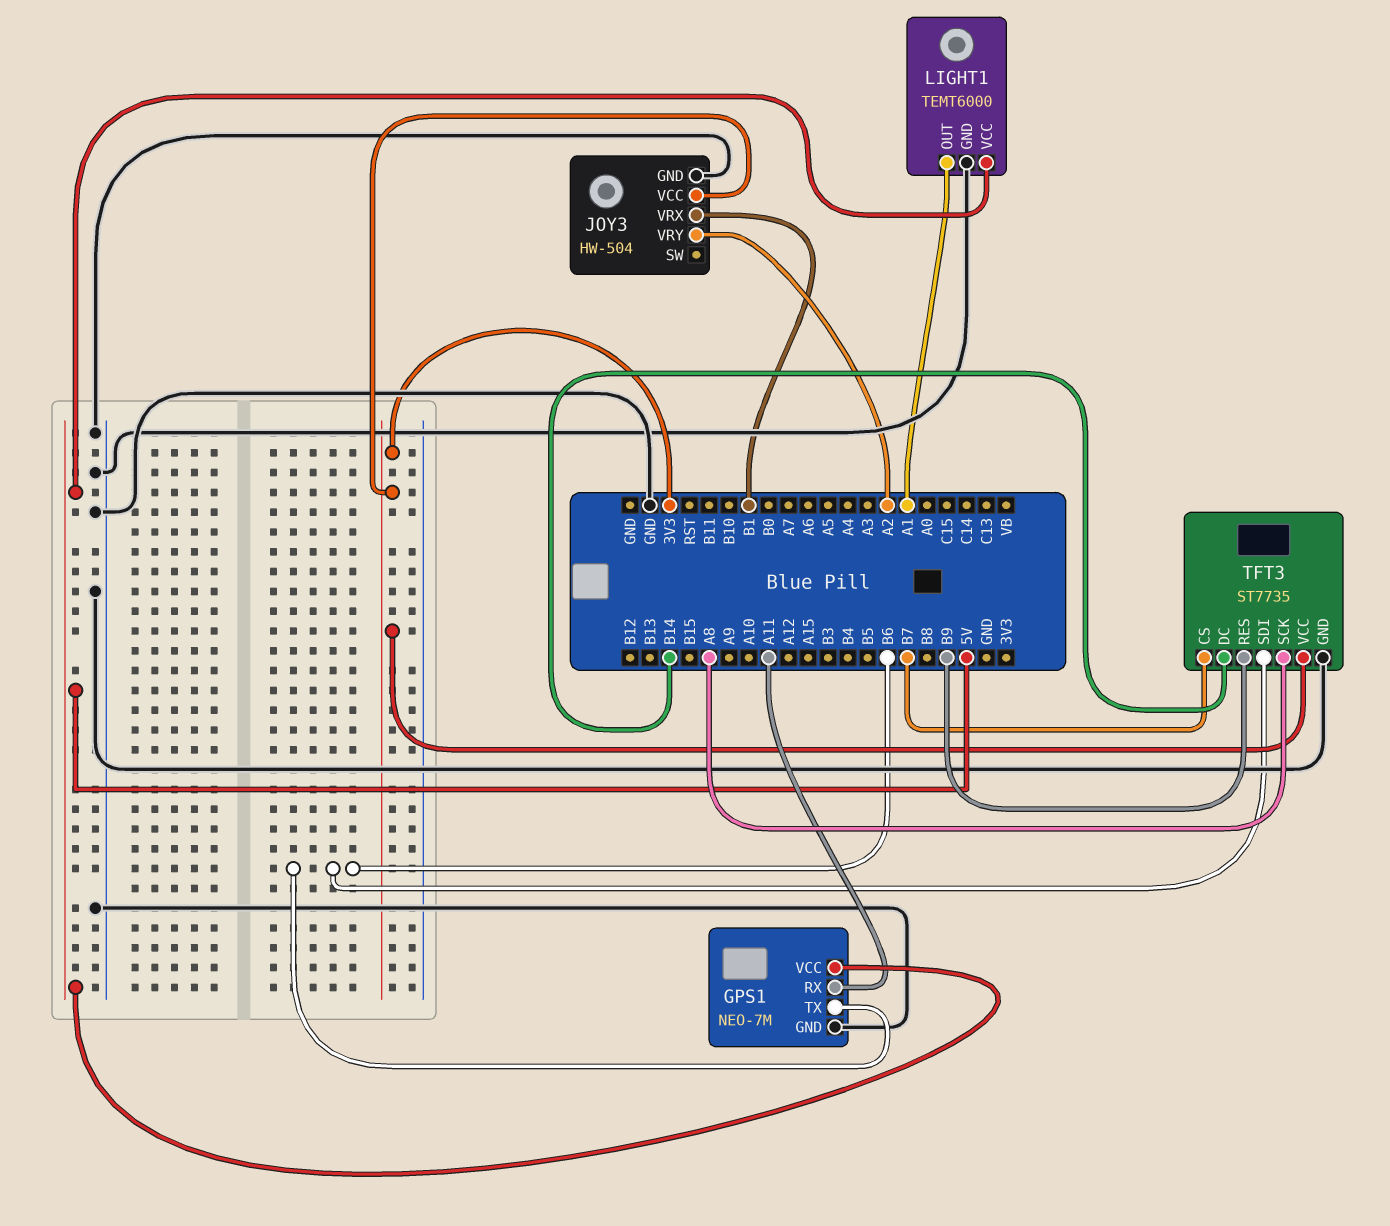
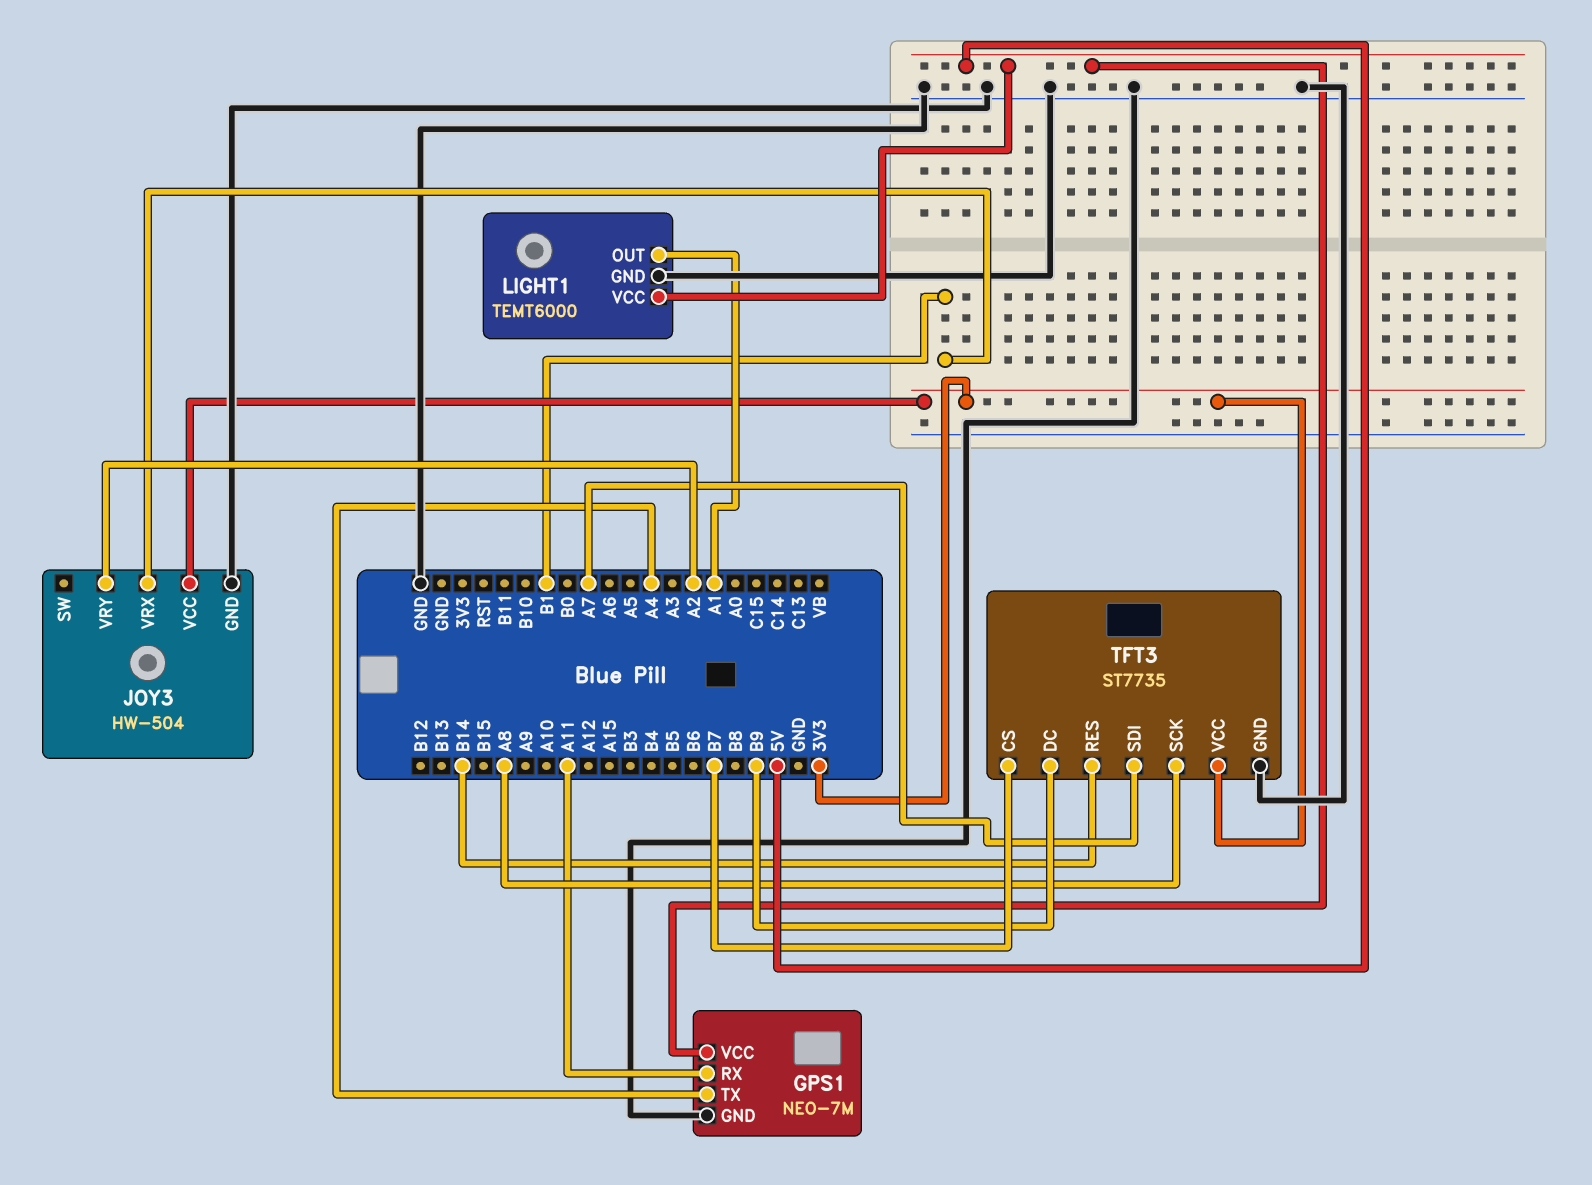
GPS1 pin TX: B6 -> A4
TFT3 pin DC: B14 -> B9
TFT3 pin RES: B9 -> B14
TFT3 pin SDI: B6 -> A7

